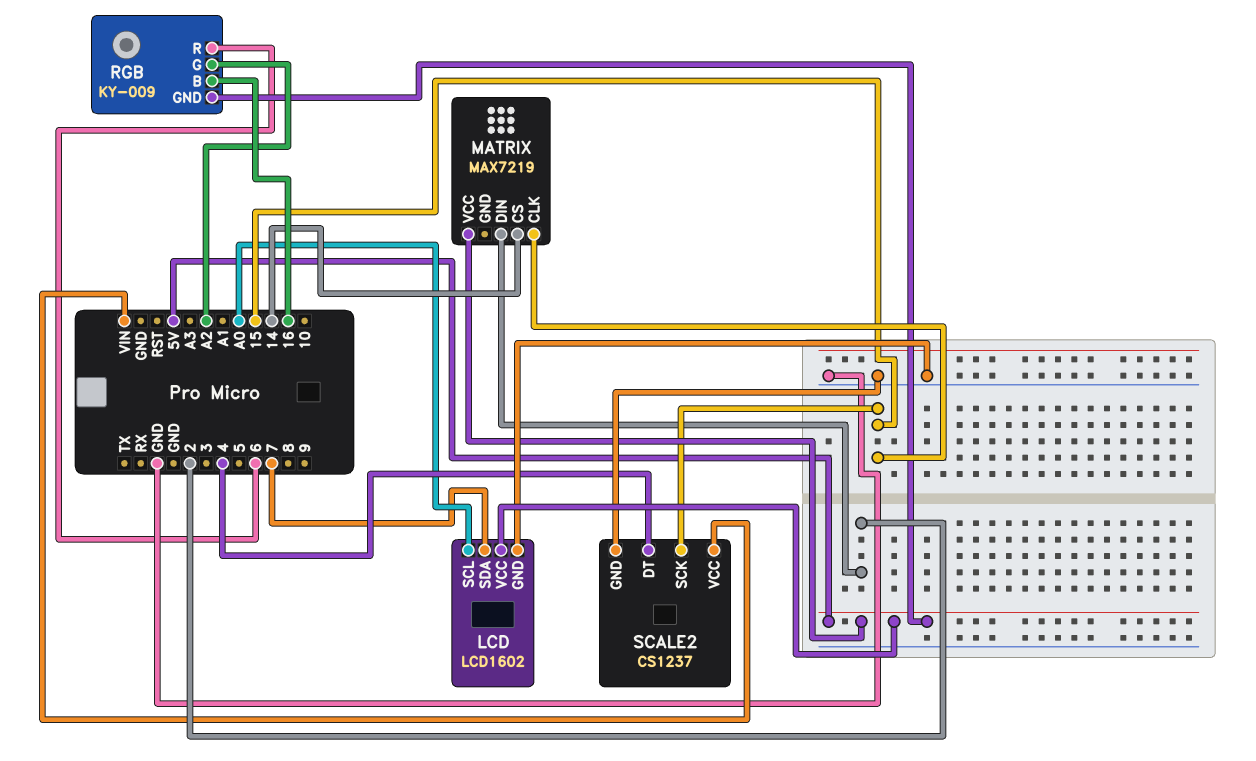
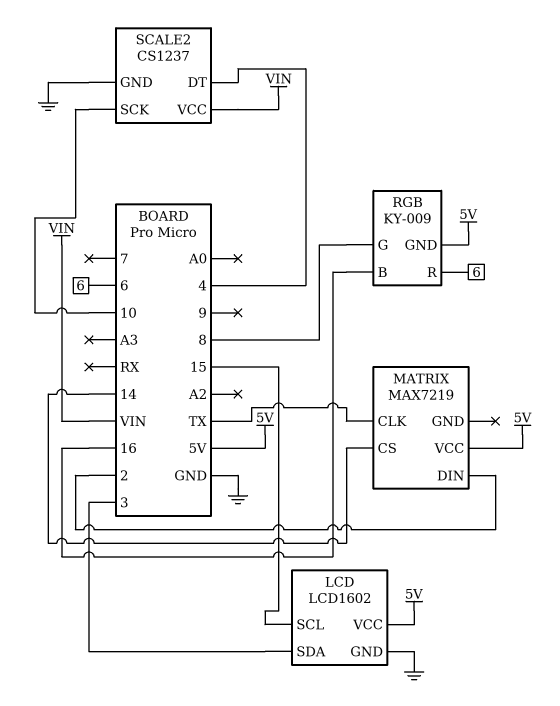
LCD pin SCL: A0 -> 15
LCD pin SDA: 7 -> 3
MATRIX pin CLK: 15 -> TX
RGB pin G: A2 -> 8
SCALE2 pin SCK: 15 -> 10

